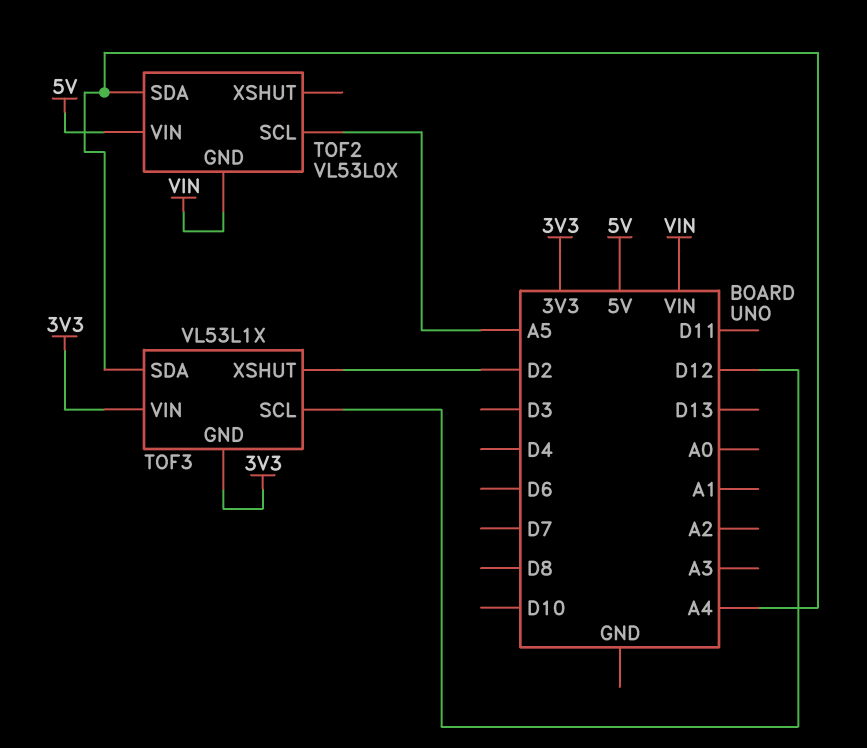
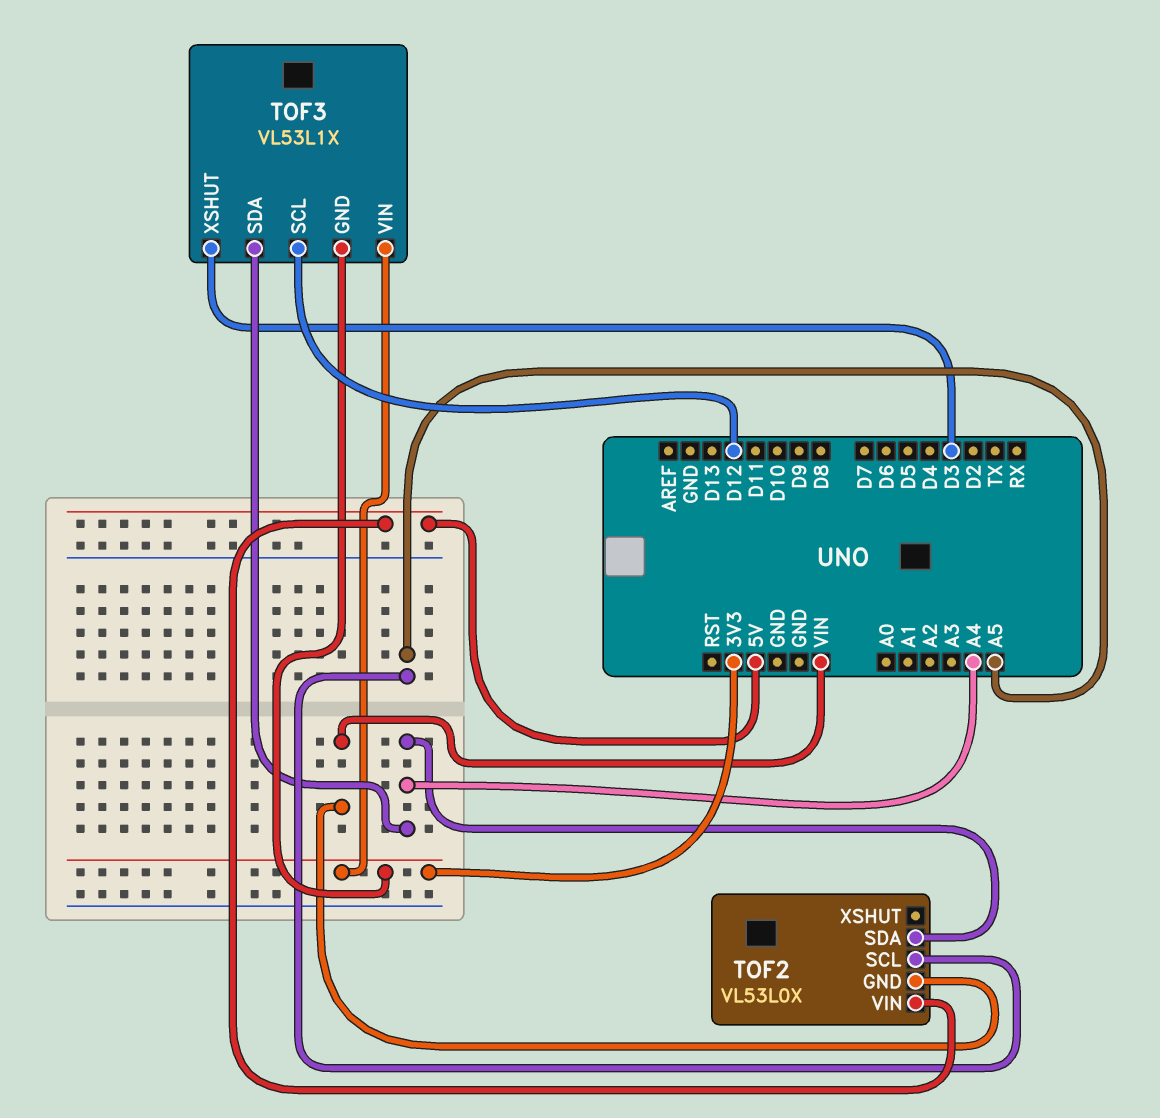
TOF3 pin XSHUT: D2 -> D3

